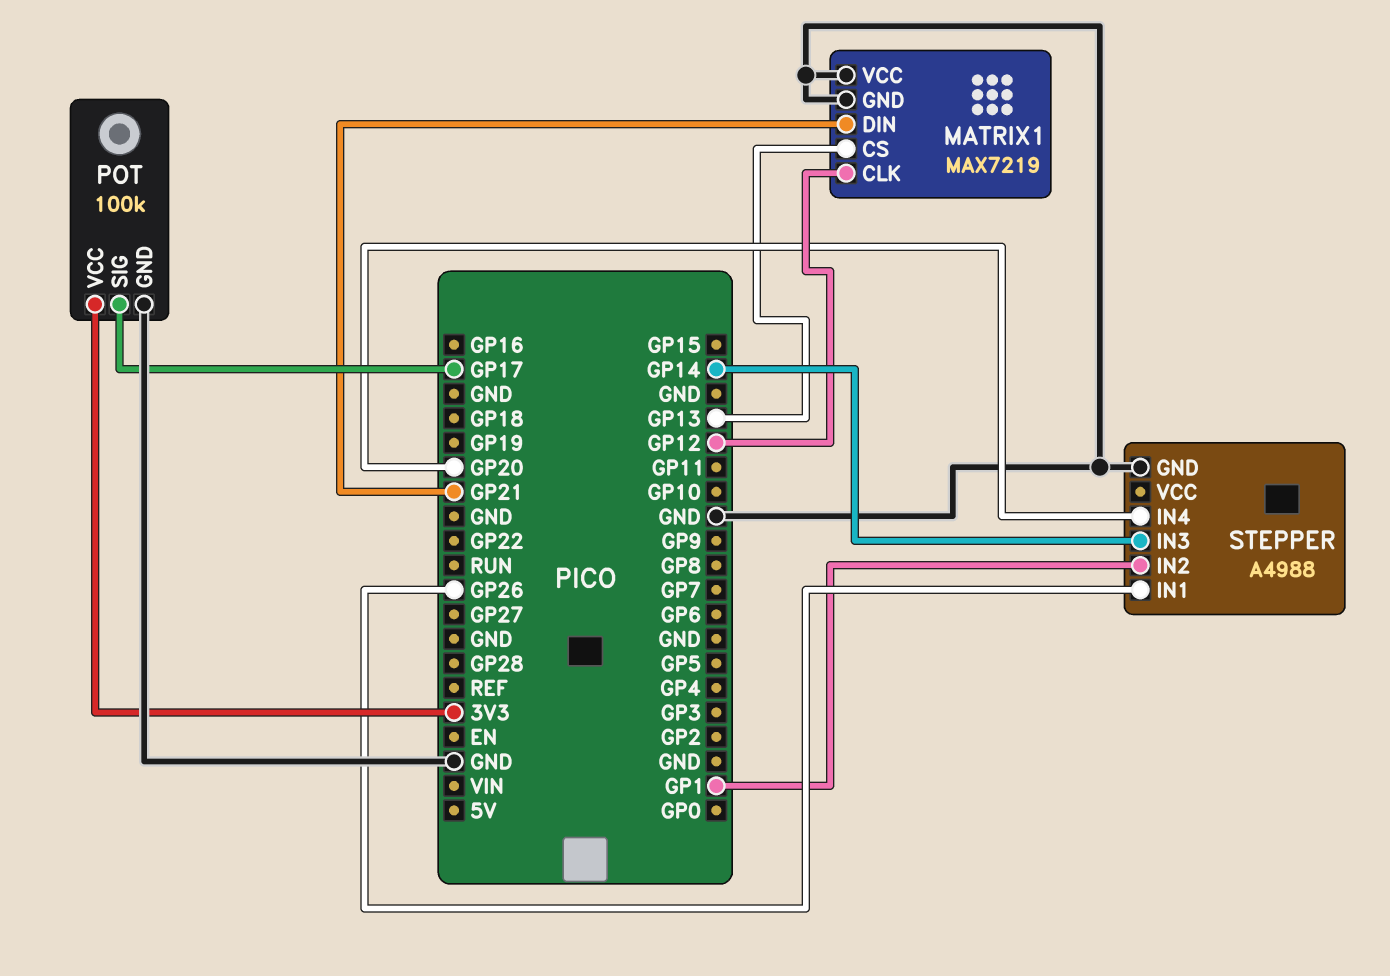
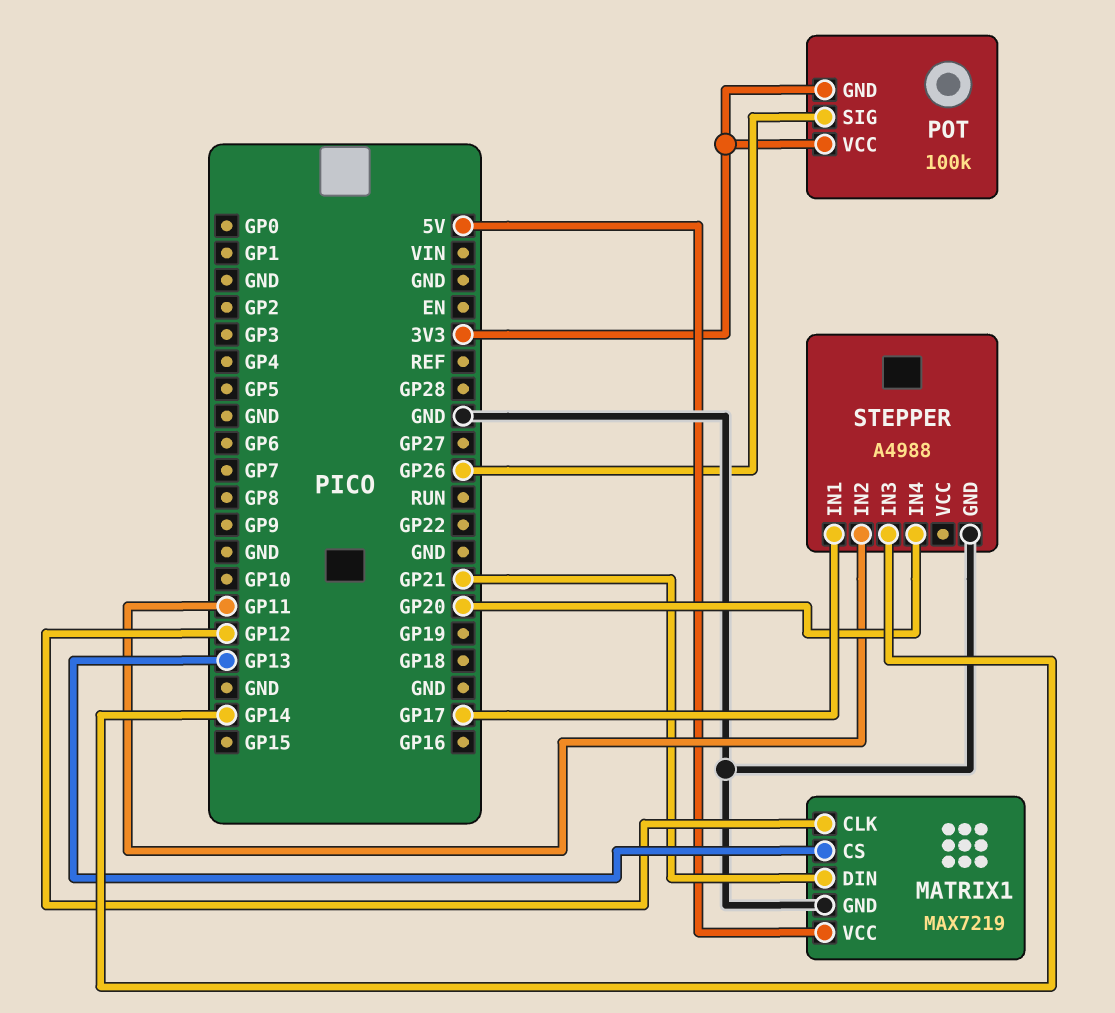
MATRIX1 pin VCC: GND -> 5V
POT pin GND: GND -> 3V3
POT pin SIG: GP17 -> GP26
STEPPER pin IN1: GP26 -> GP17
STEPPER pin IN2: GP1 -> GP11

